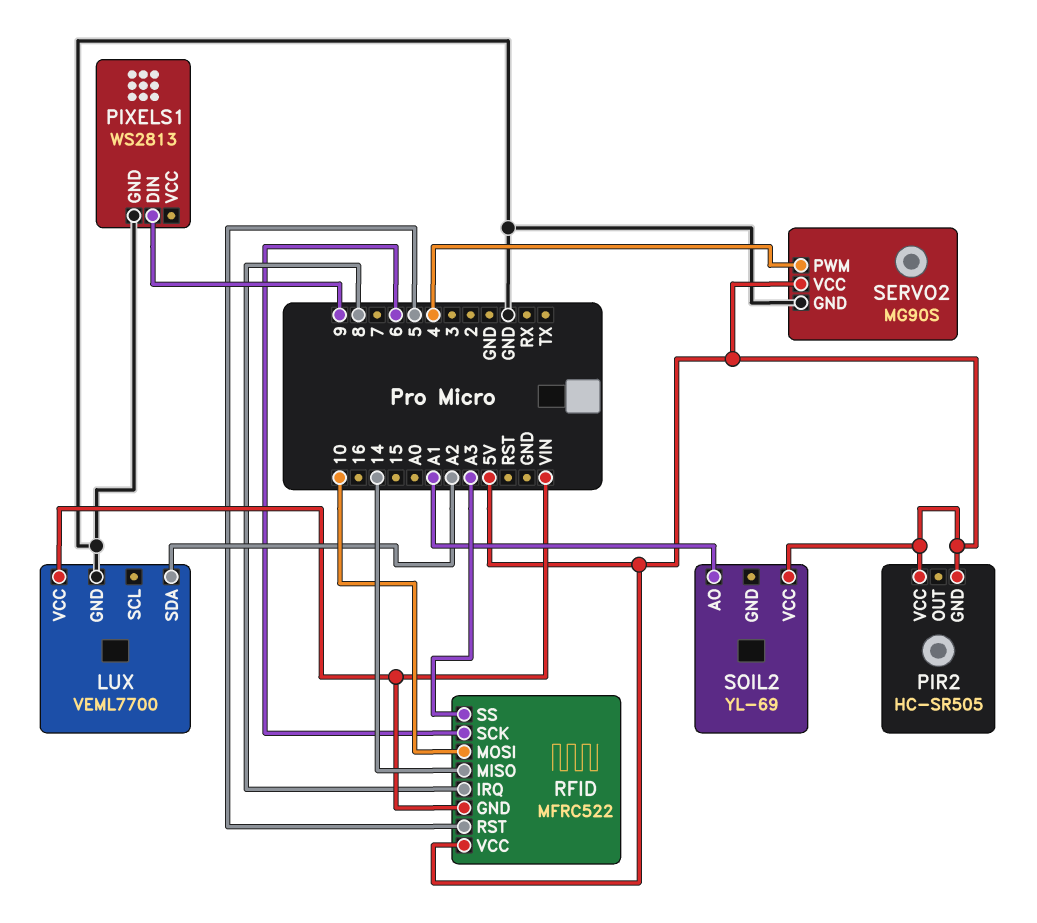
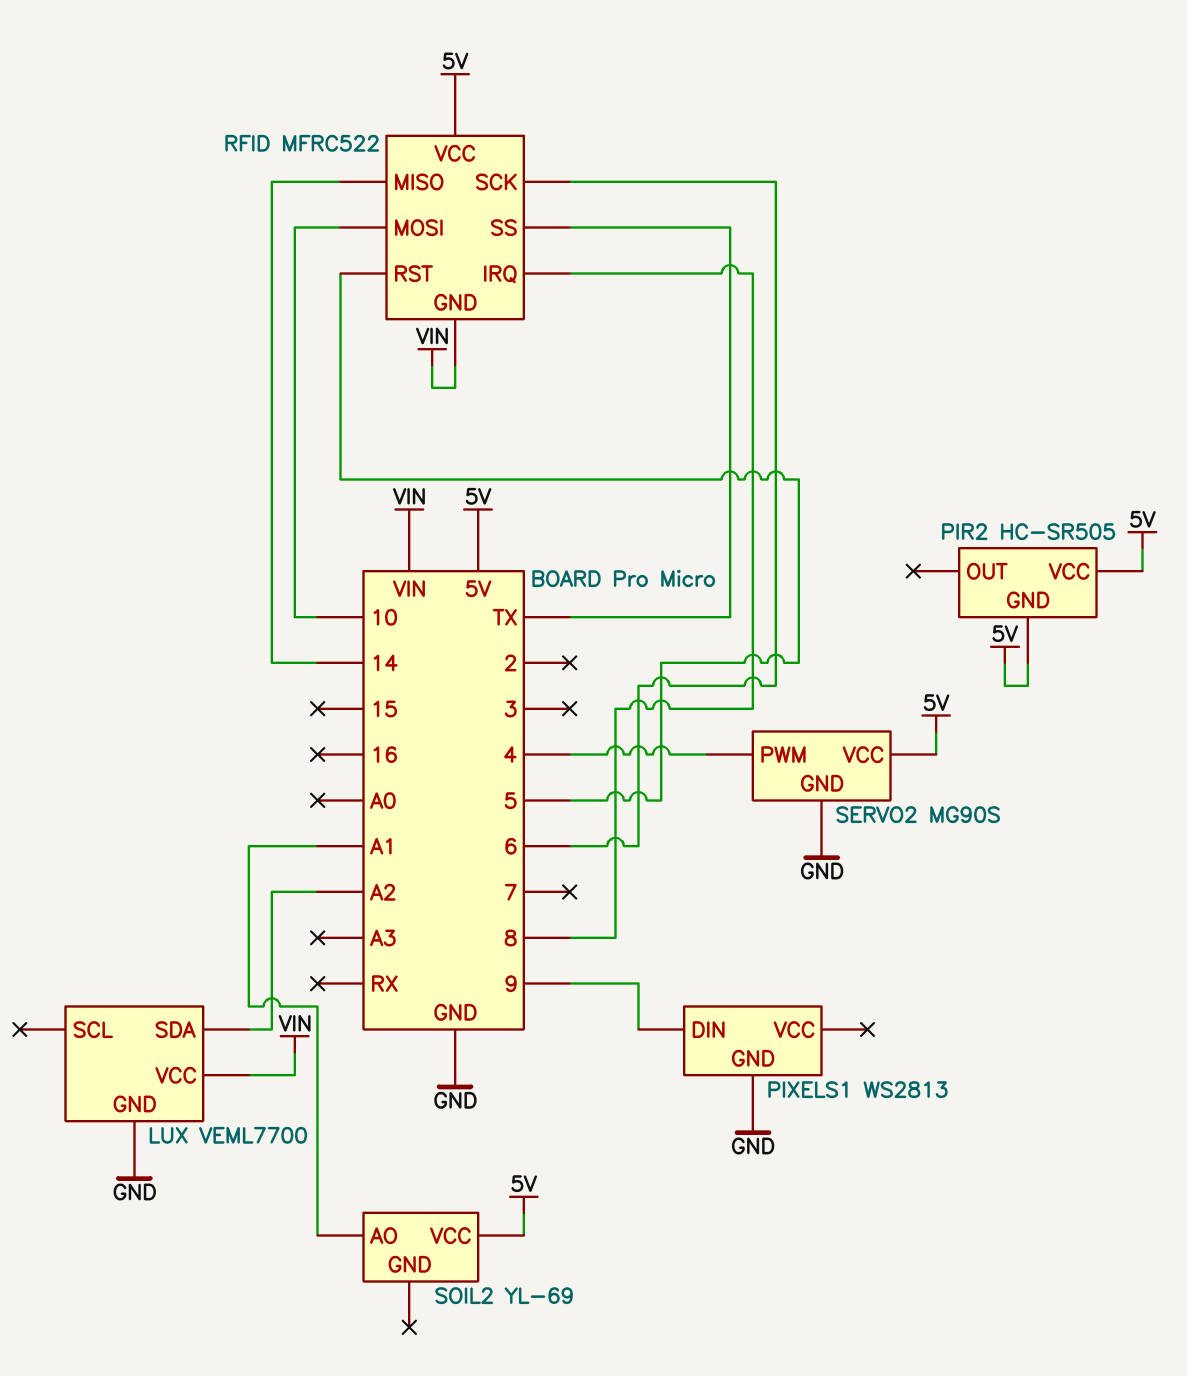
RFID pin SS: A3 -> TX

